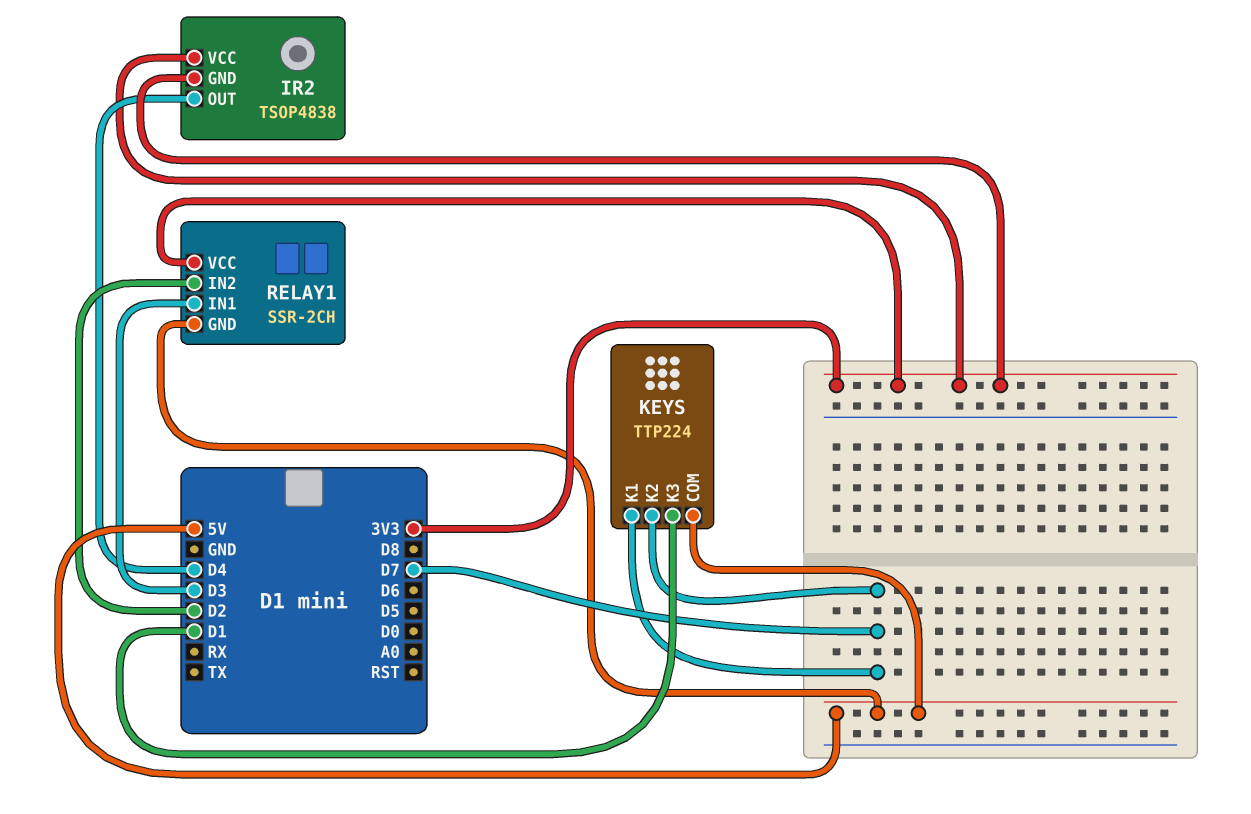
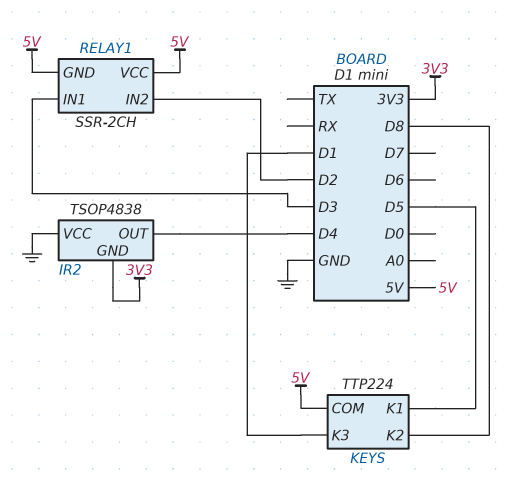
IR2 pin VCC: 3V3 -> GND
KEYS pin K1: D7 -> D5
KEYS pin K2: D7 -> D8
RELAY1 pin VCC: 3V3 -> 5V

